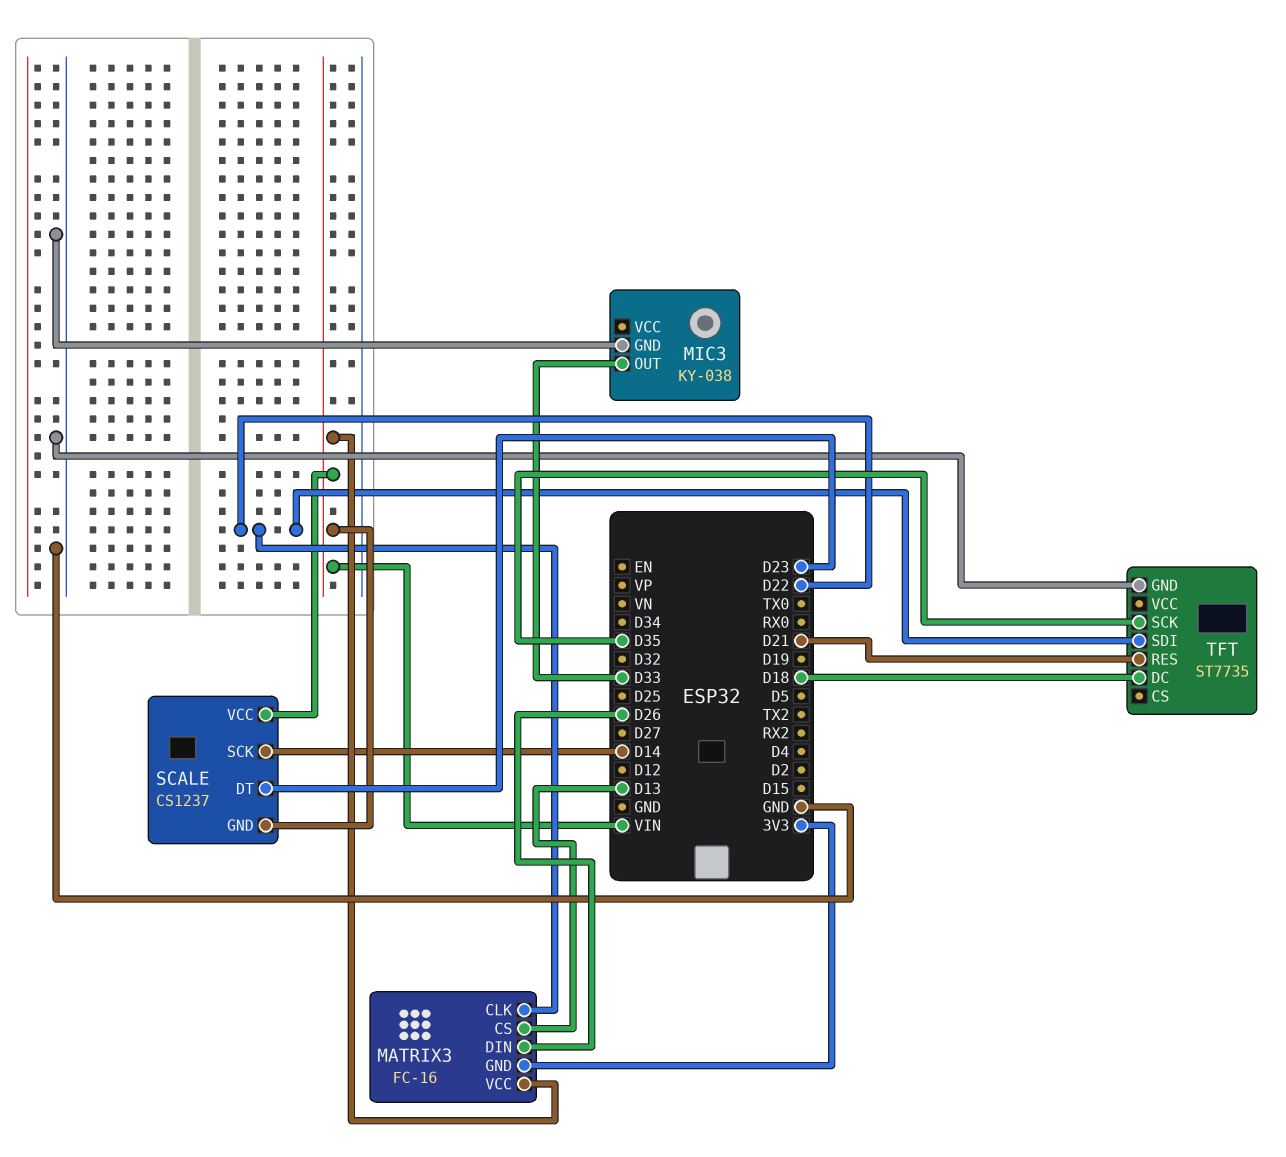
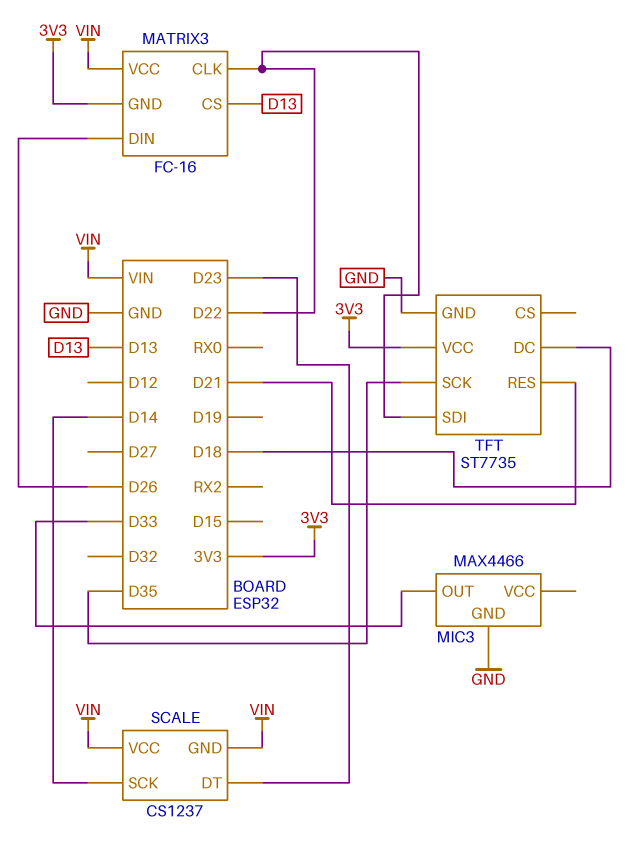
MIC3: KY-038 -> MAX4466
TFT pin VCC: none -> 3V3

